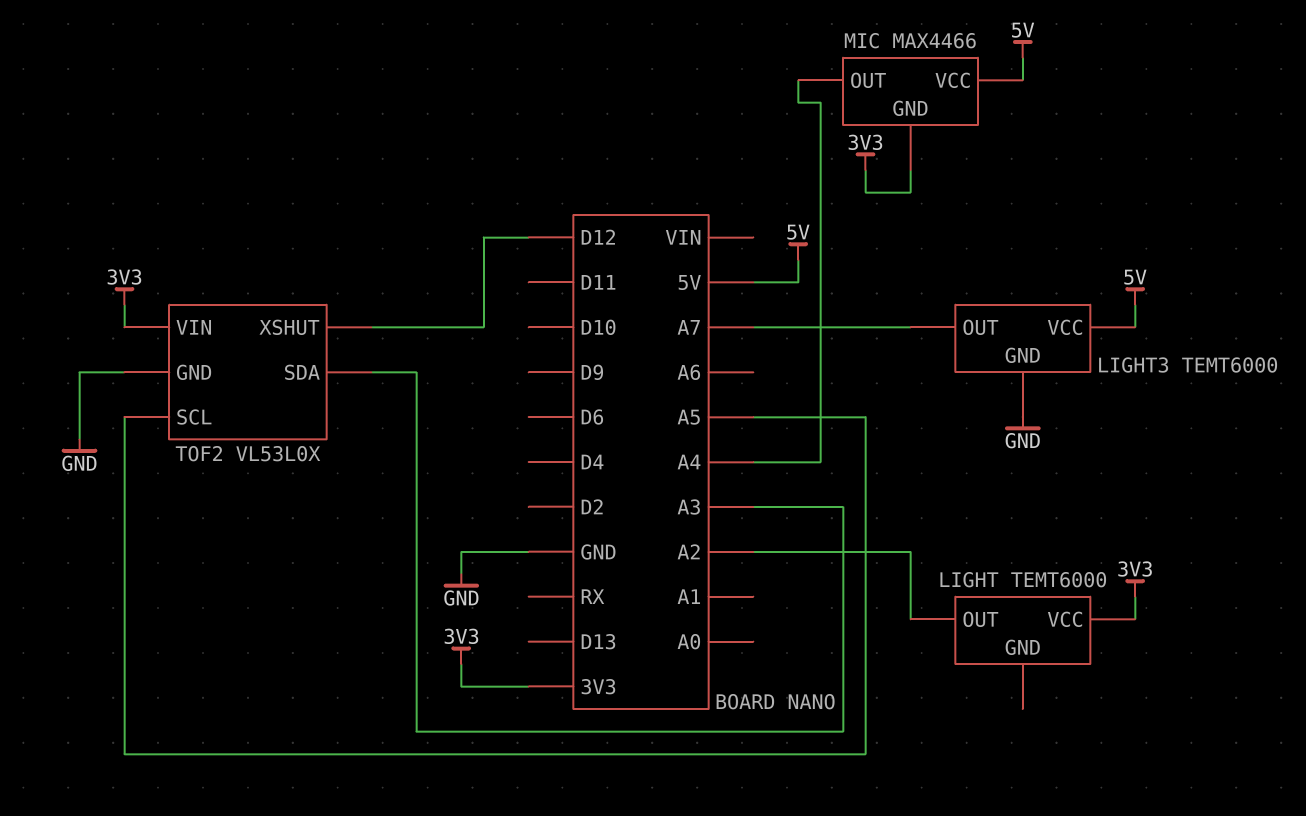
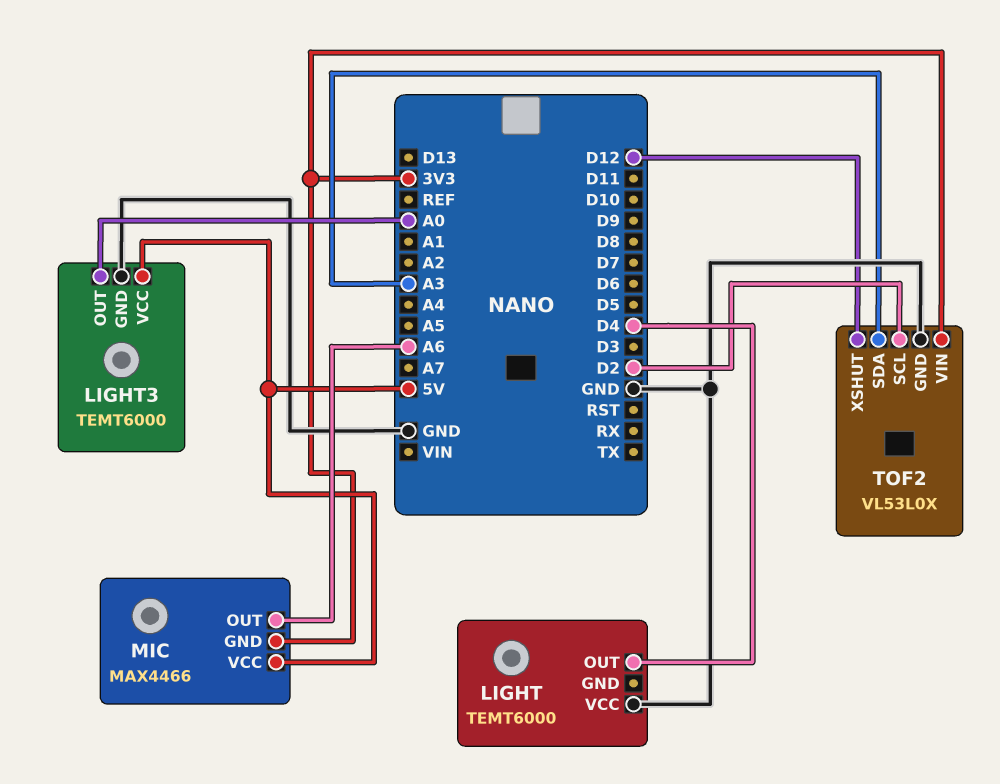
LIGHT pin OUT: A2 -> D4
LIGHT pin VCC: 3V3 -> GND
LIGHT3 pin OUT: A7 -> A0
MIC pin OUT: A4 -> A6
TOF2 pin SCL: A5 -> D2

